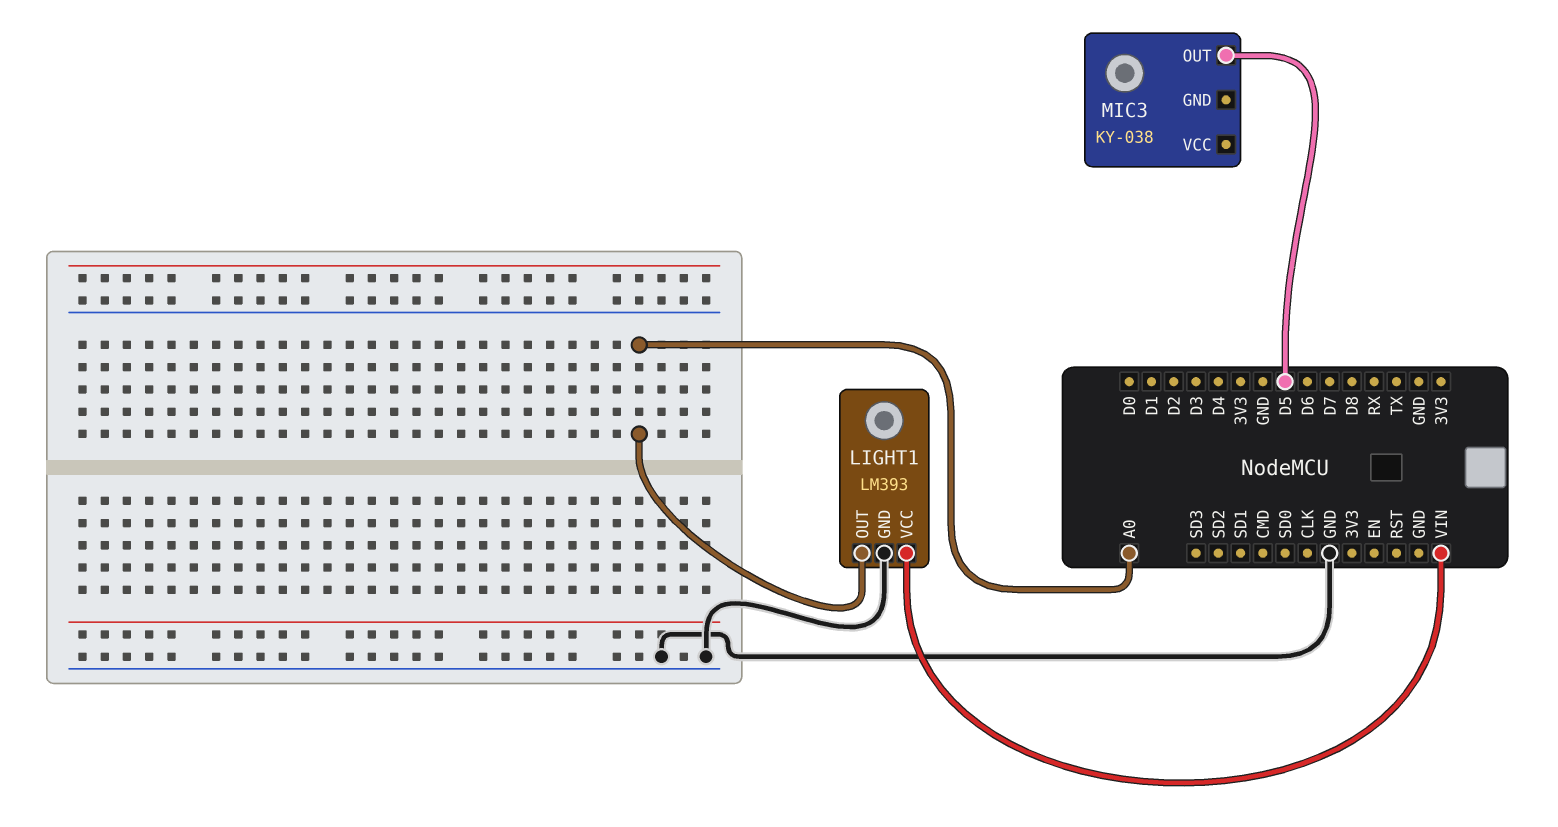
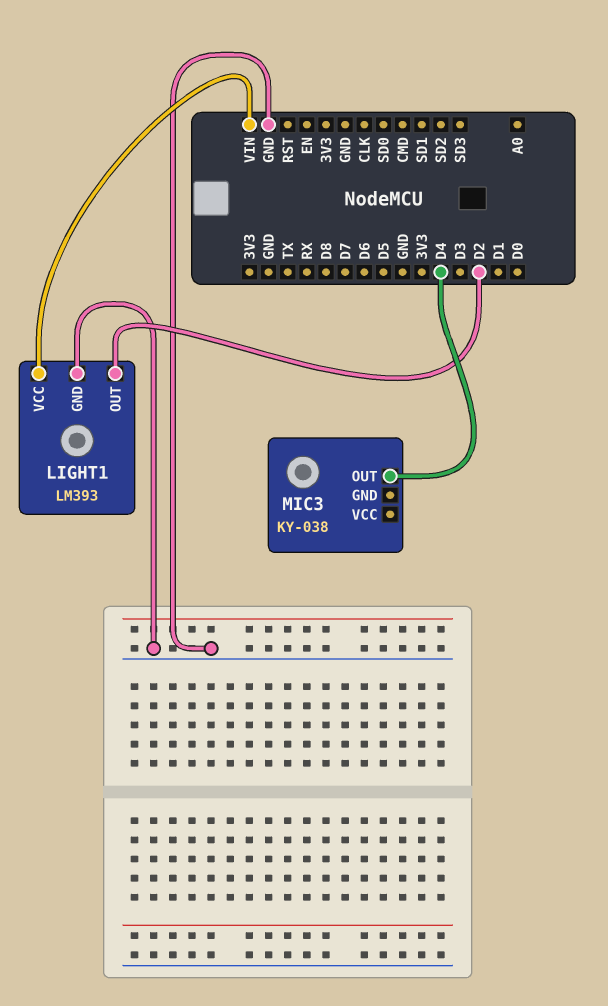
LIGHT1 pin OUT: A0 -> D2
MIC3 pin OUT: D5 -> D4

